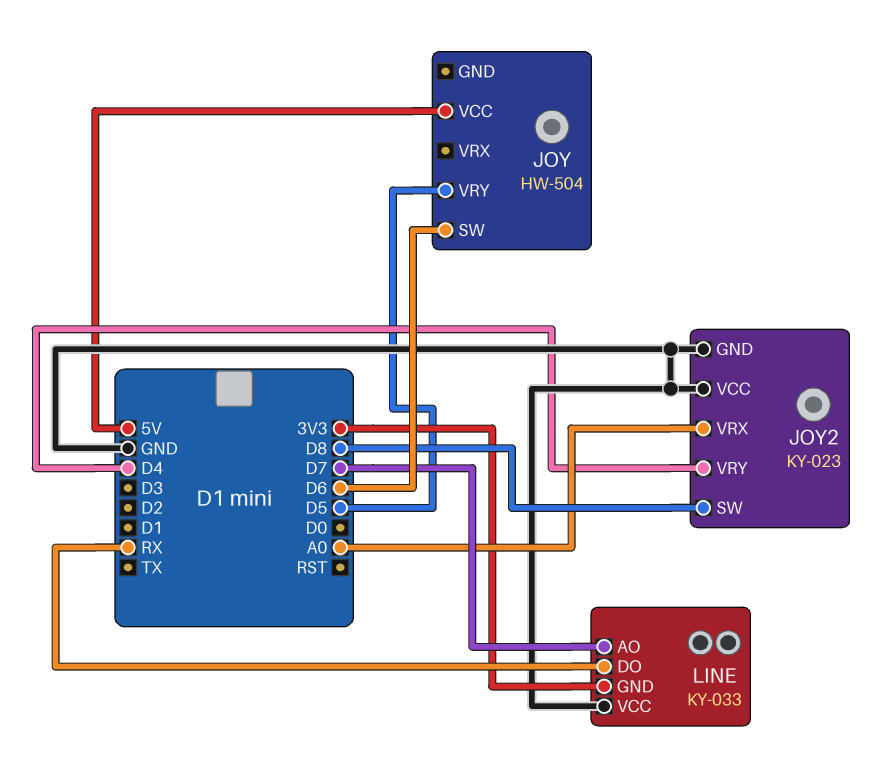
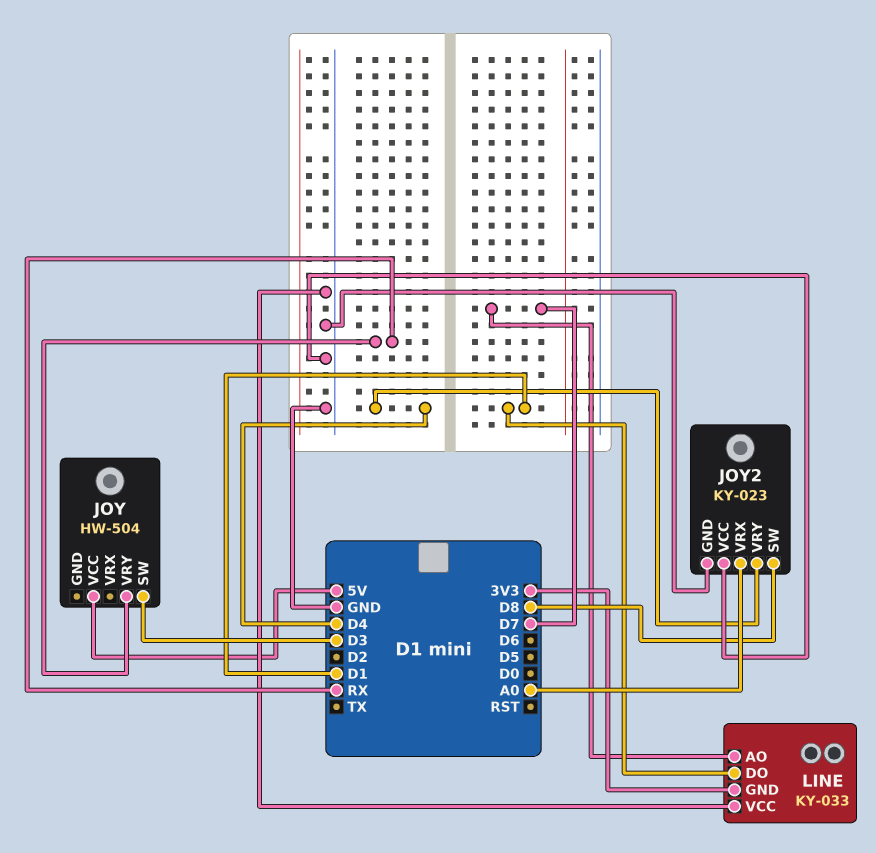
JOY pin SW: D6 -> D3
JOY pin VRY: D5 -> RX
LINE pin DO: RX -> D1

